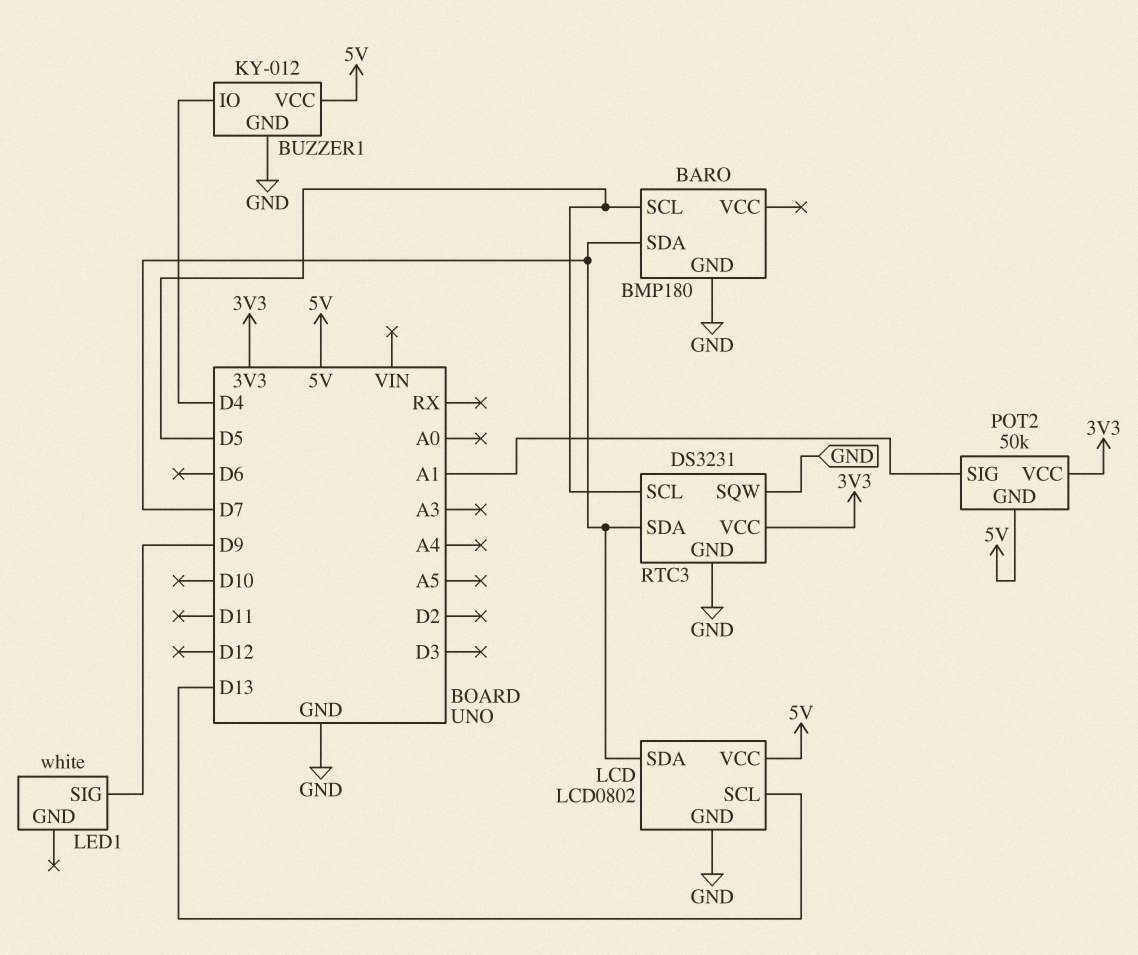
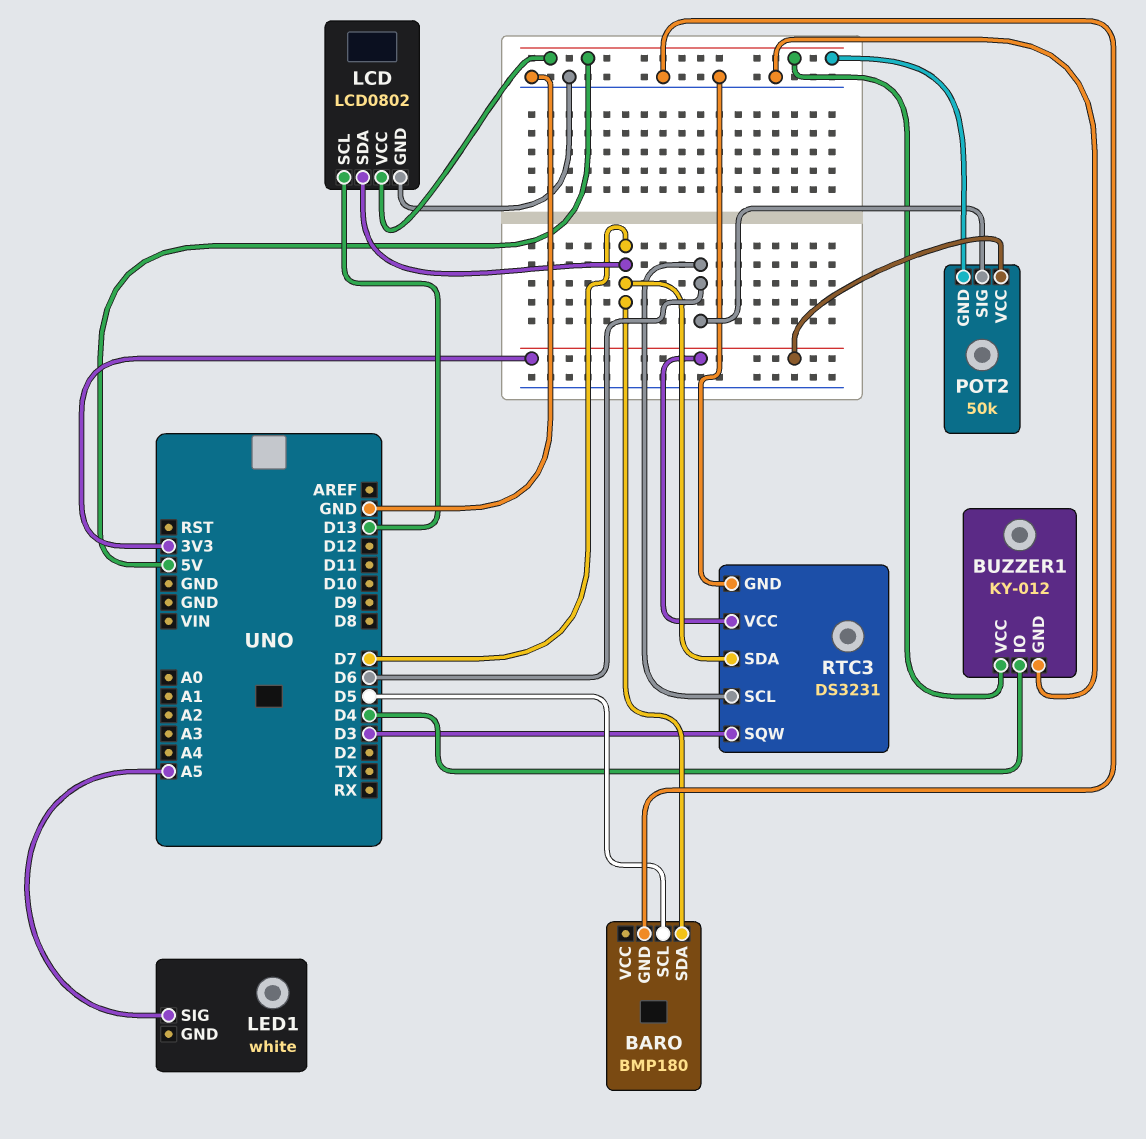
LED1 pin SIG: D9 -> A5
POT2 pin SIG: A1 -> D6
RTC3 pin SCL: D5 -> D6
RTC3 pin SQW: GND -> D3

